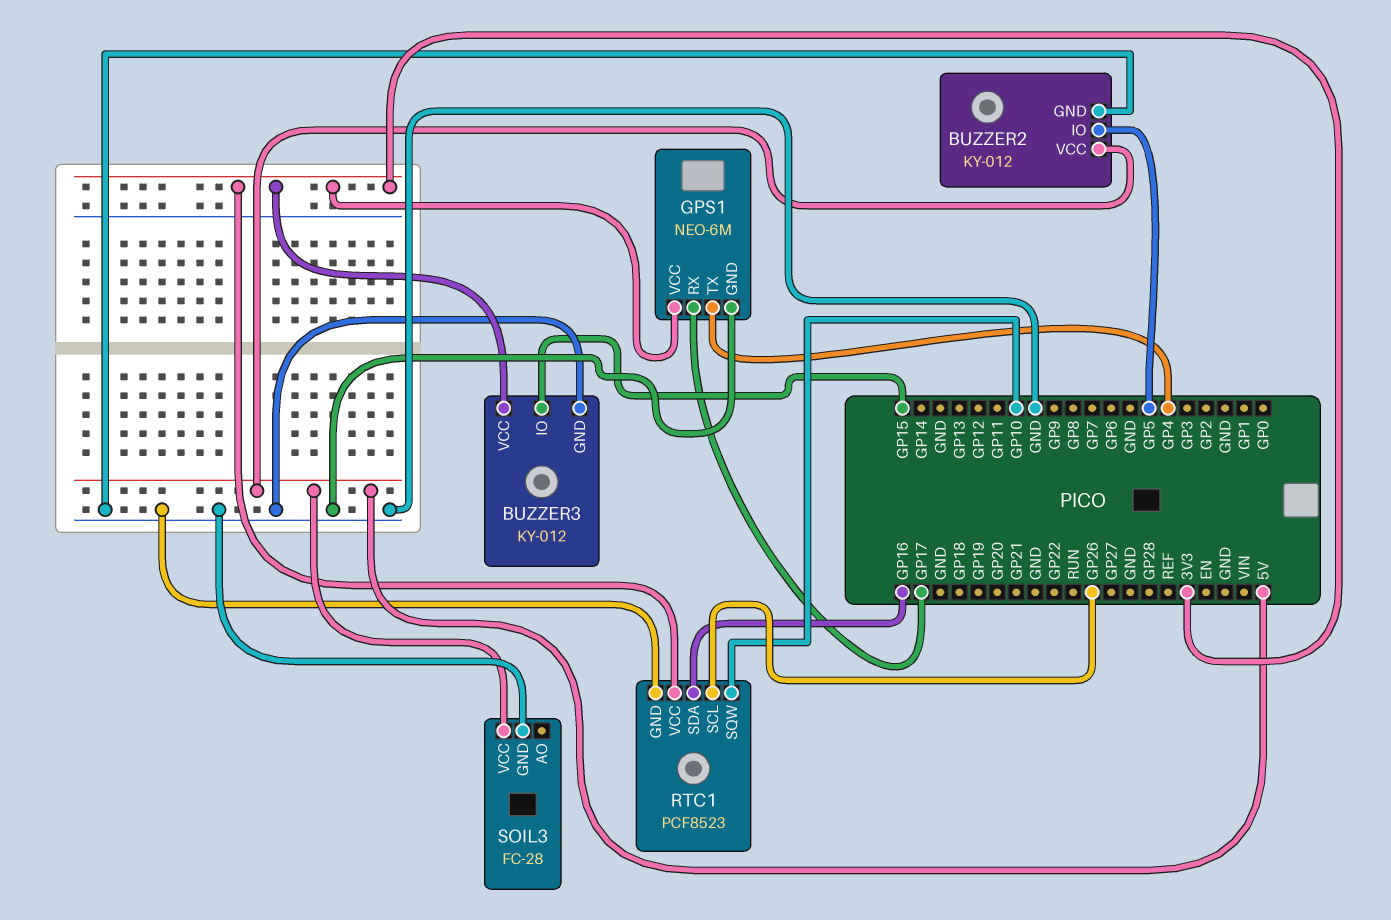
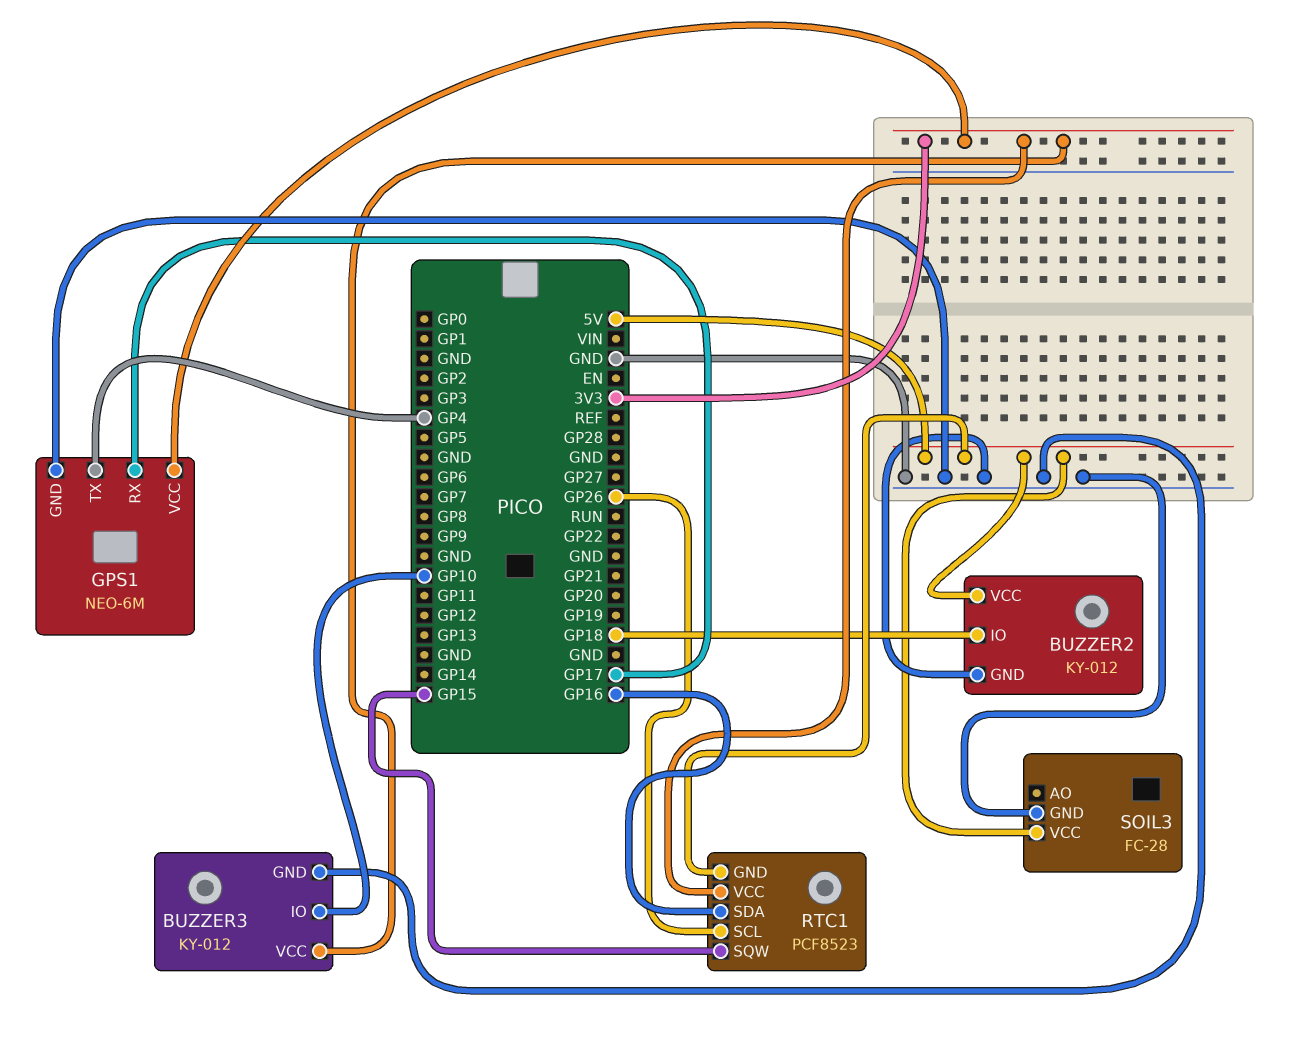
BUZZER2 pin IO: GP5 -> GP18
BUZZER3 pin IO: GP15 -> GP10
RTC1 pin GND: GND -> 5V
RTC1 pin SQW: GP10 -> GP15

